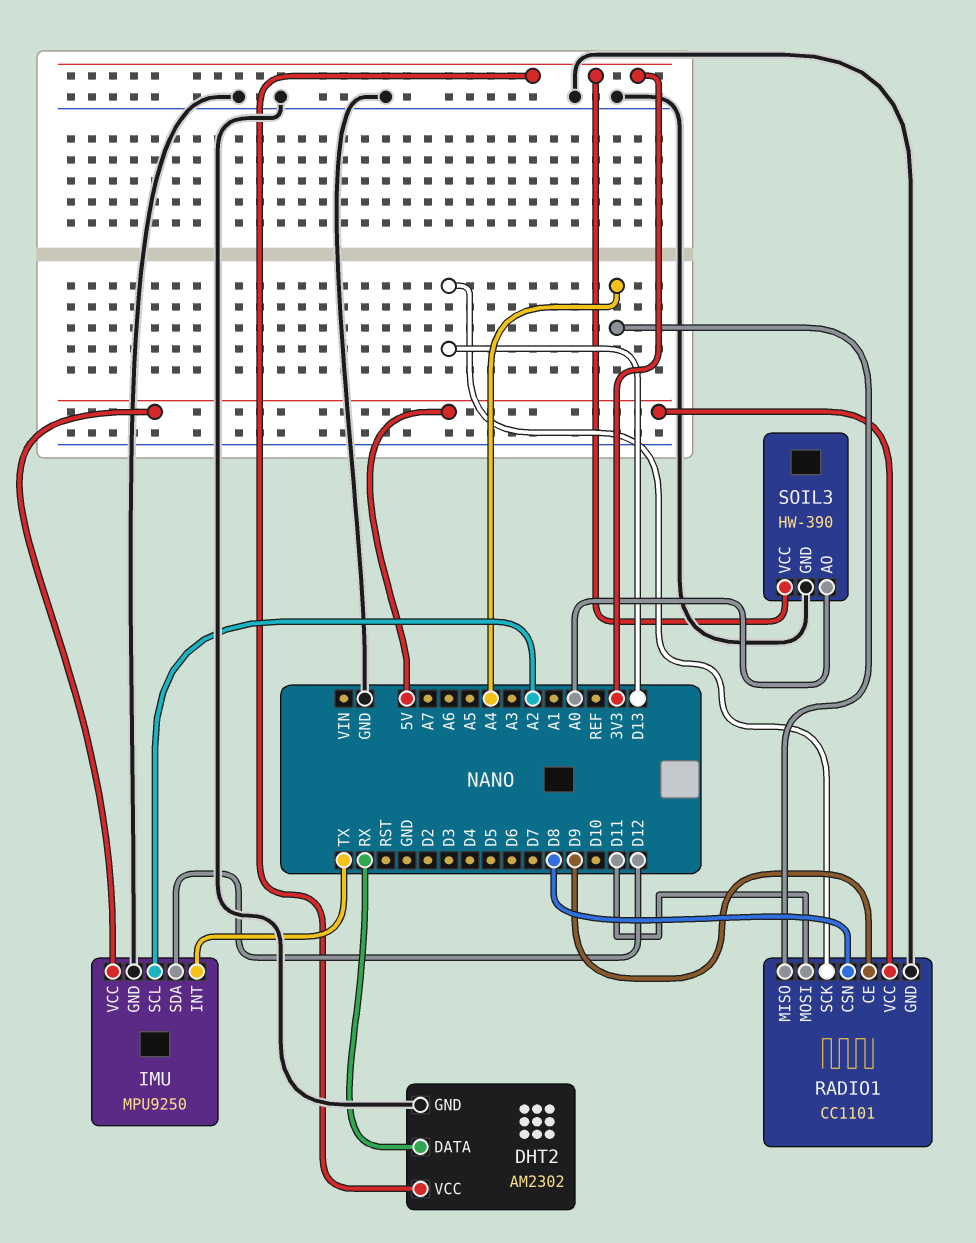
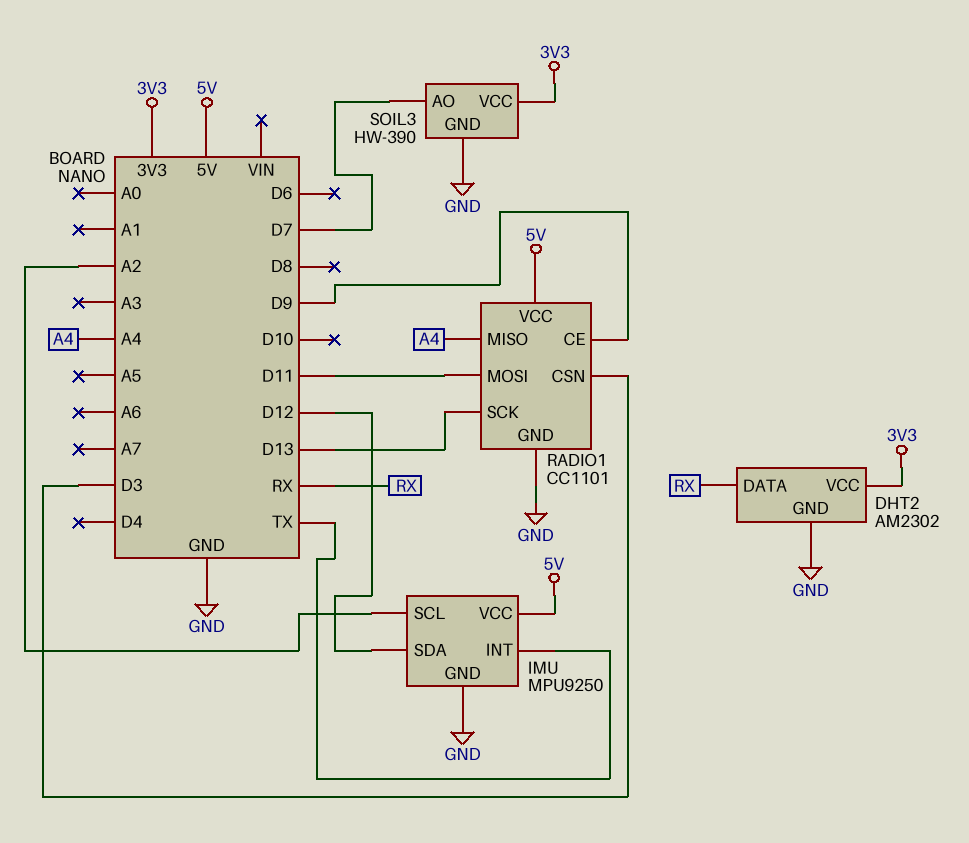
RADIO1 pin CSN: D8 -> D3
SOIL3 pin AO: A0 -> D7

